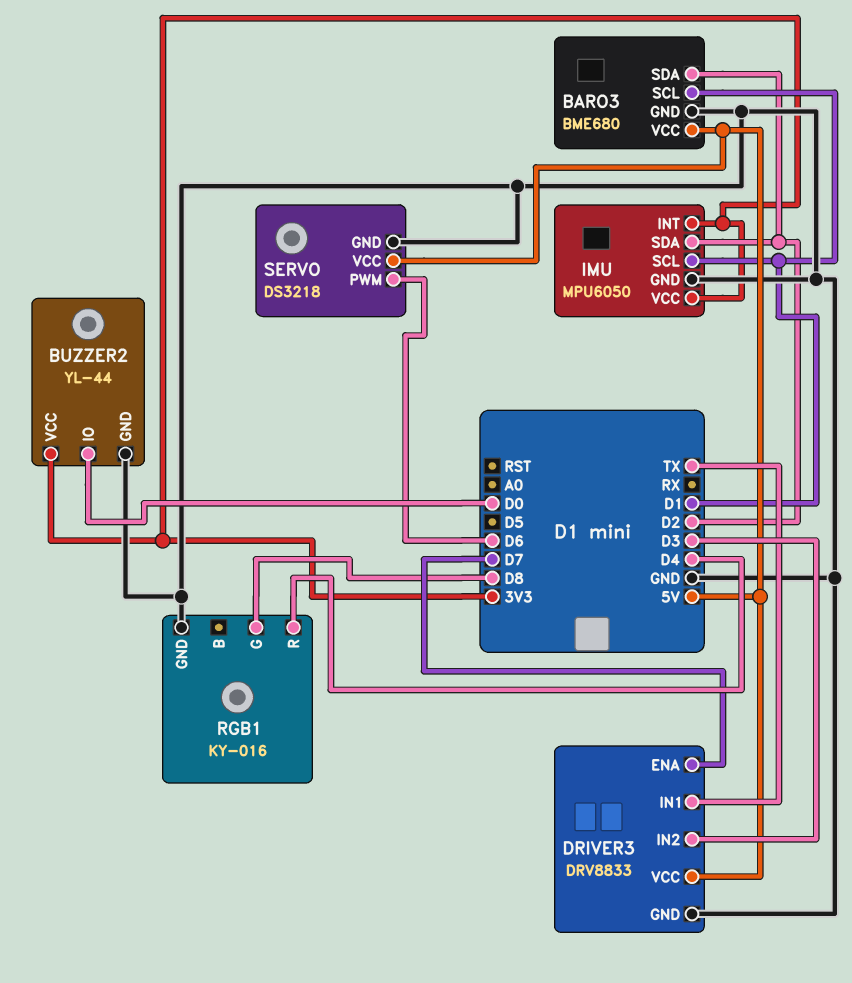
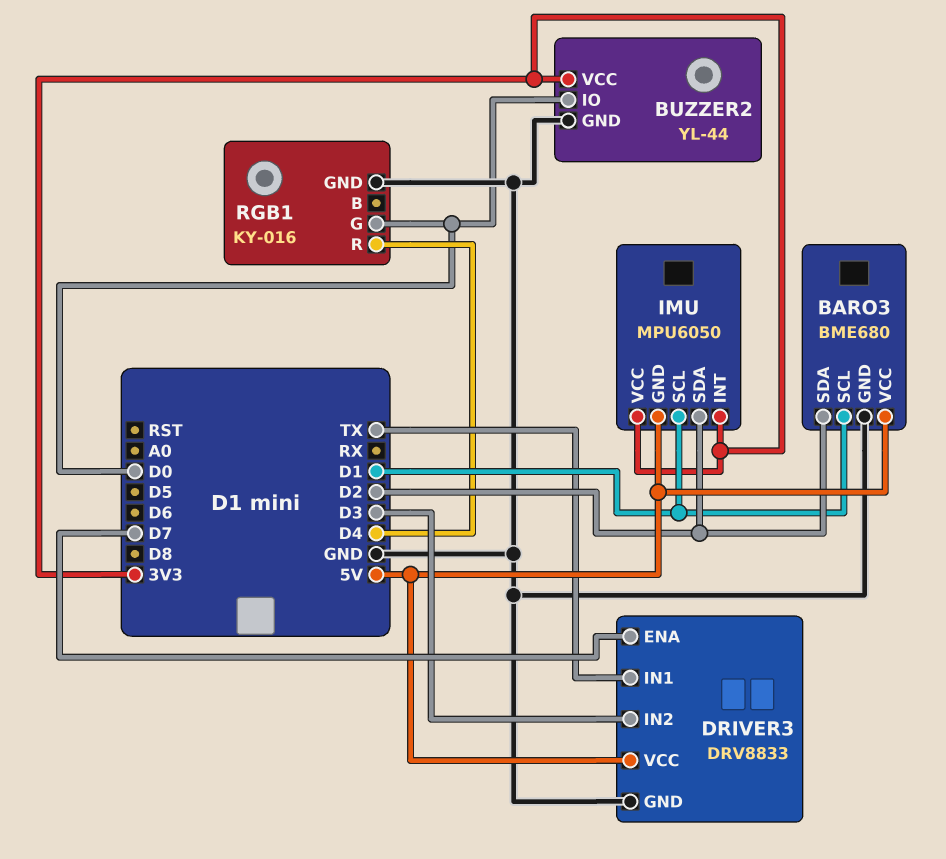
IMU pin GND: GND -> 5V
RGB1 pin G: D8 -> D0
SERVO: DS3218 -> none
SERVO pin GND: GND -> none
SERVO pin PWM: D6 -> none
SERVO pin VCC: 5V -> none

